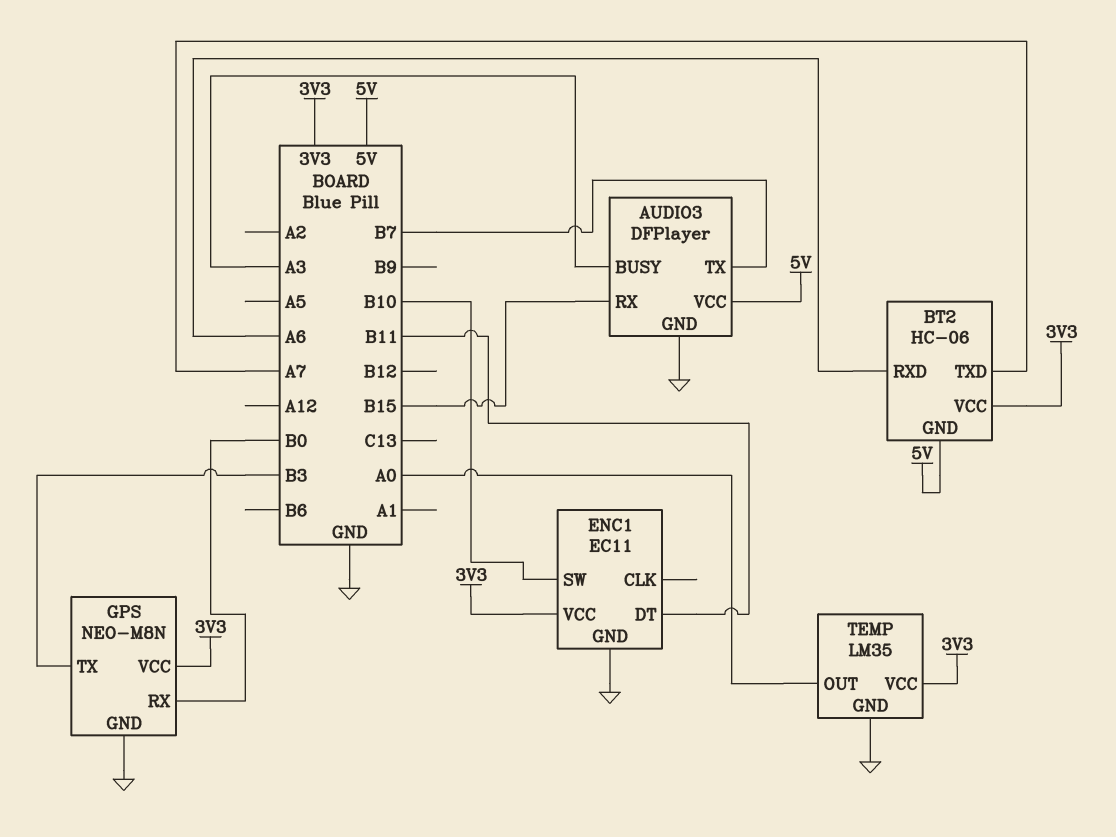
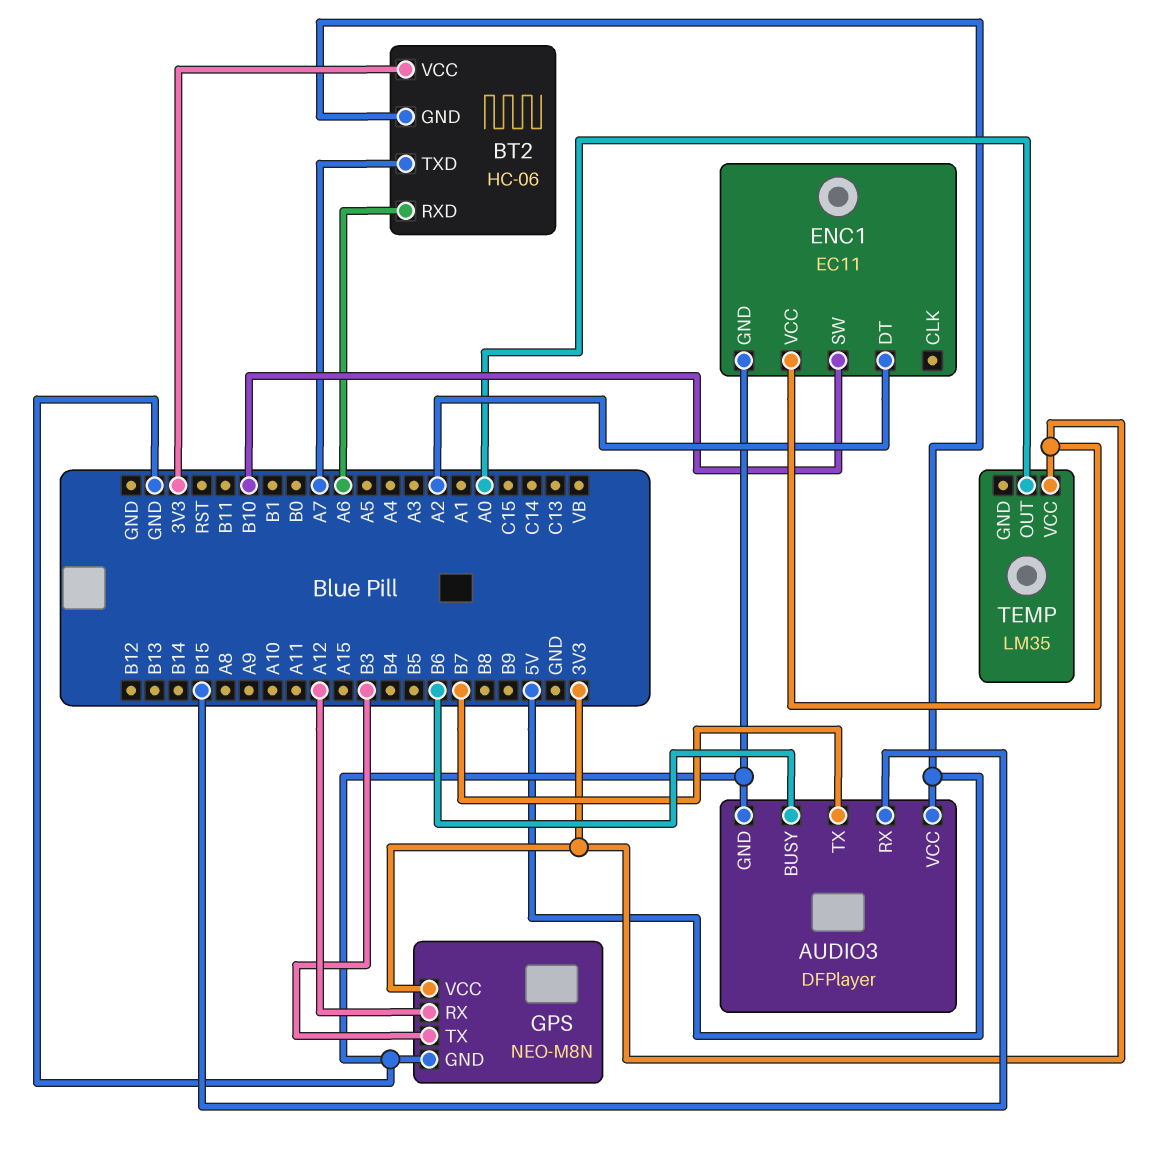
AUDIO3 pin BUSY: A3 -> B6
ENC1 pin DT: B11 -> A2
GPS pin RX: B0 -> A12
TEMP pin GND: GND -> none

